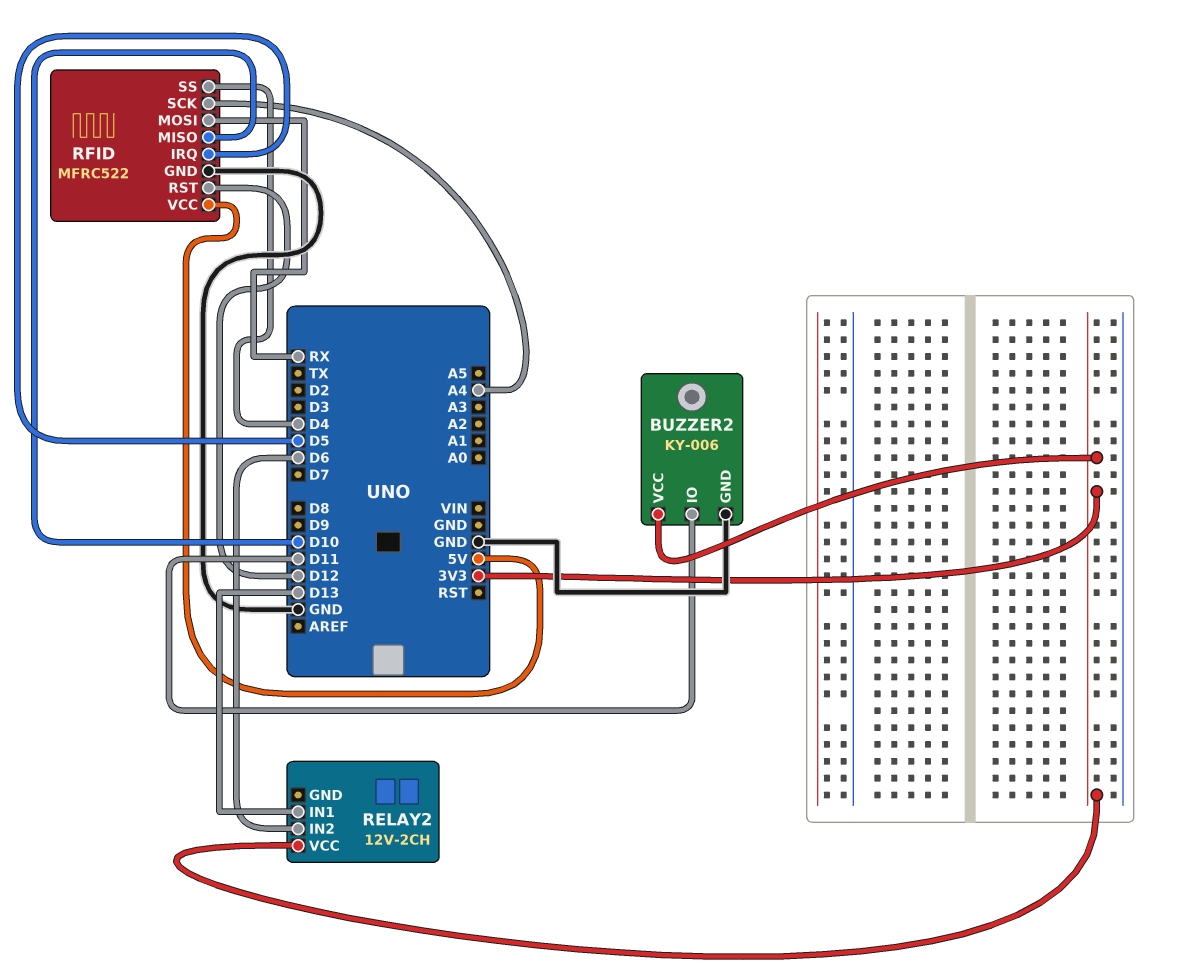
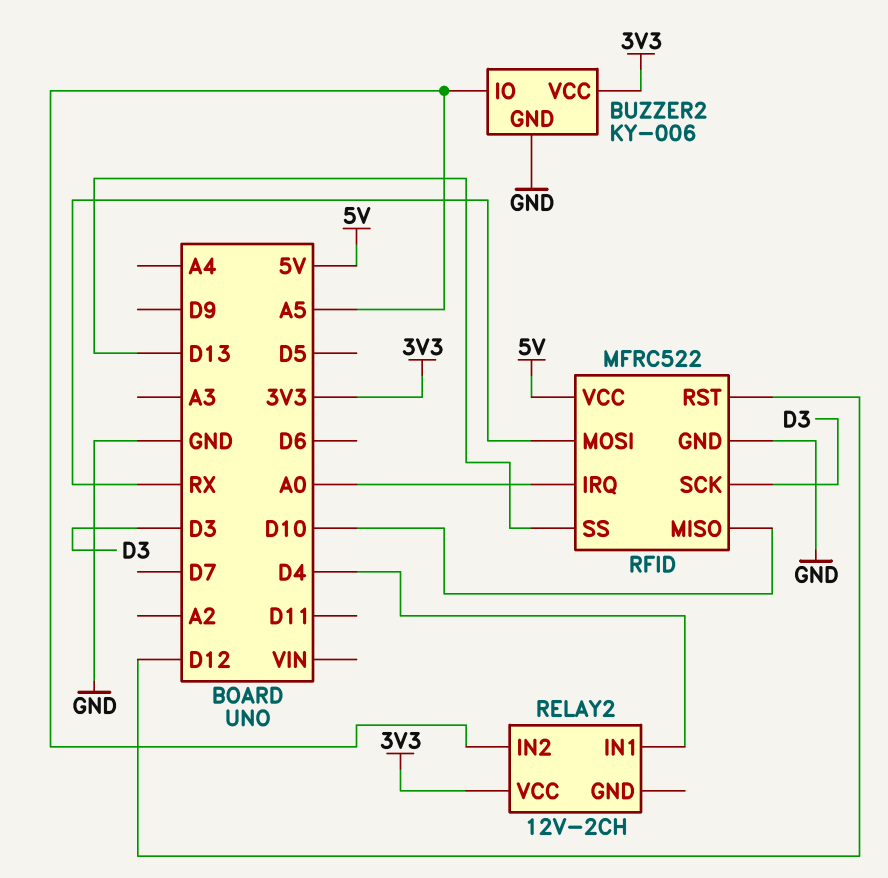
BUZZER2 pin IO: D11 -> A5
RELAY2 pin IN1: D13 -> D4
RELAY2 pin IN2: D6 -> A5
RFID pin IRQ: D5 -> A0
RFID pin SCK: A4 -> D3
RFID pin SS: D4 -> D13

